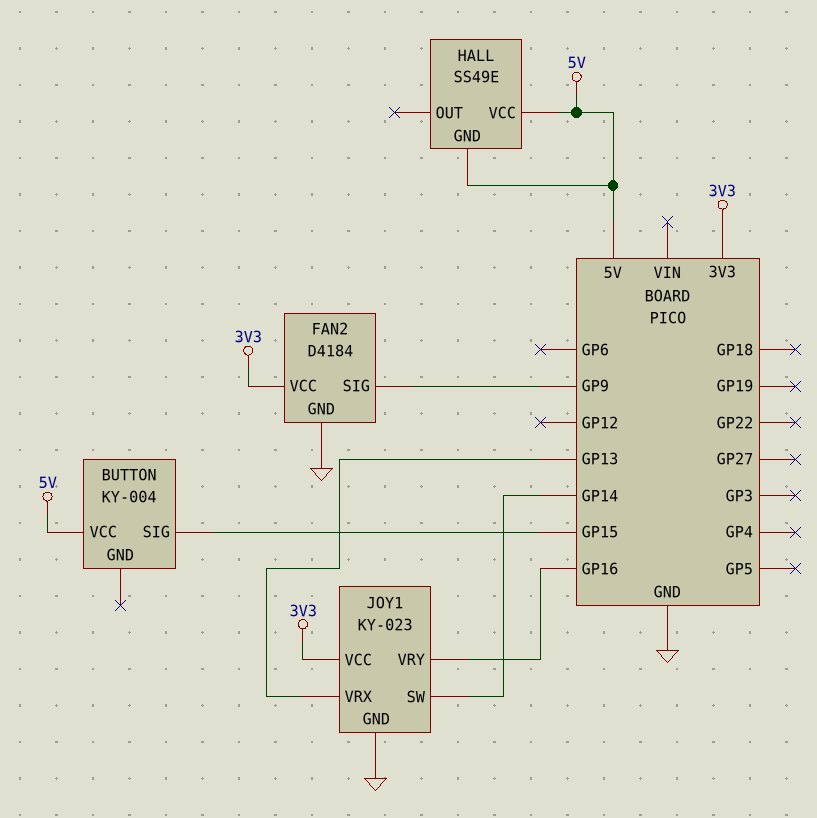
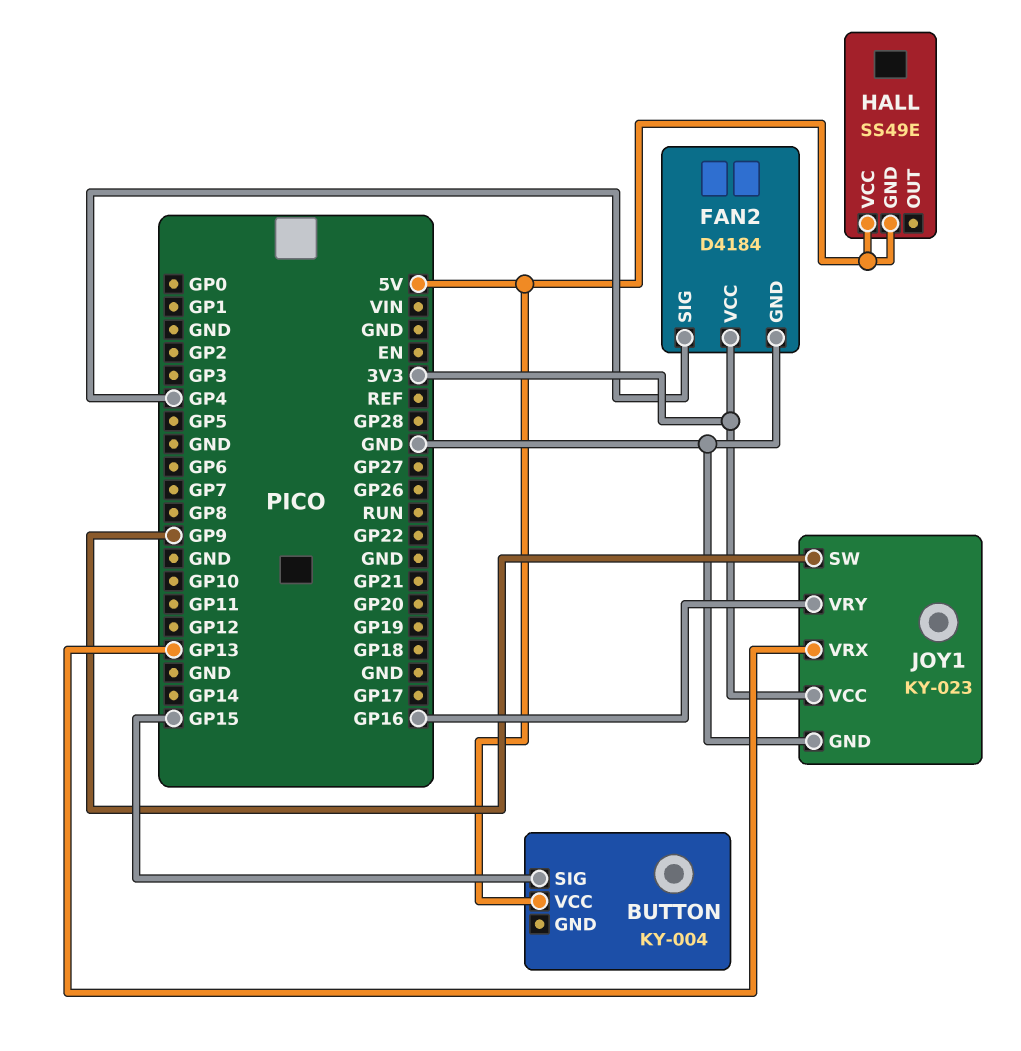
FAN2 pin SIG: GP9 -> GP4
JOY1 pin SW: GP14 -> GP9

